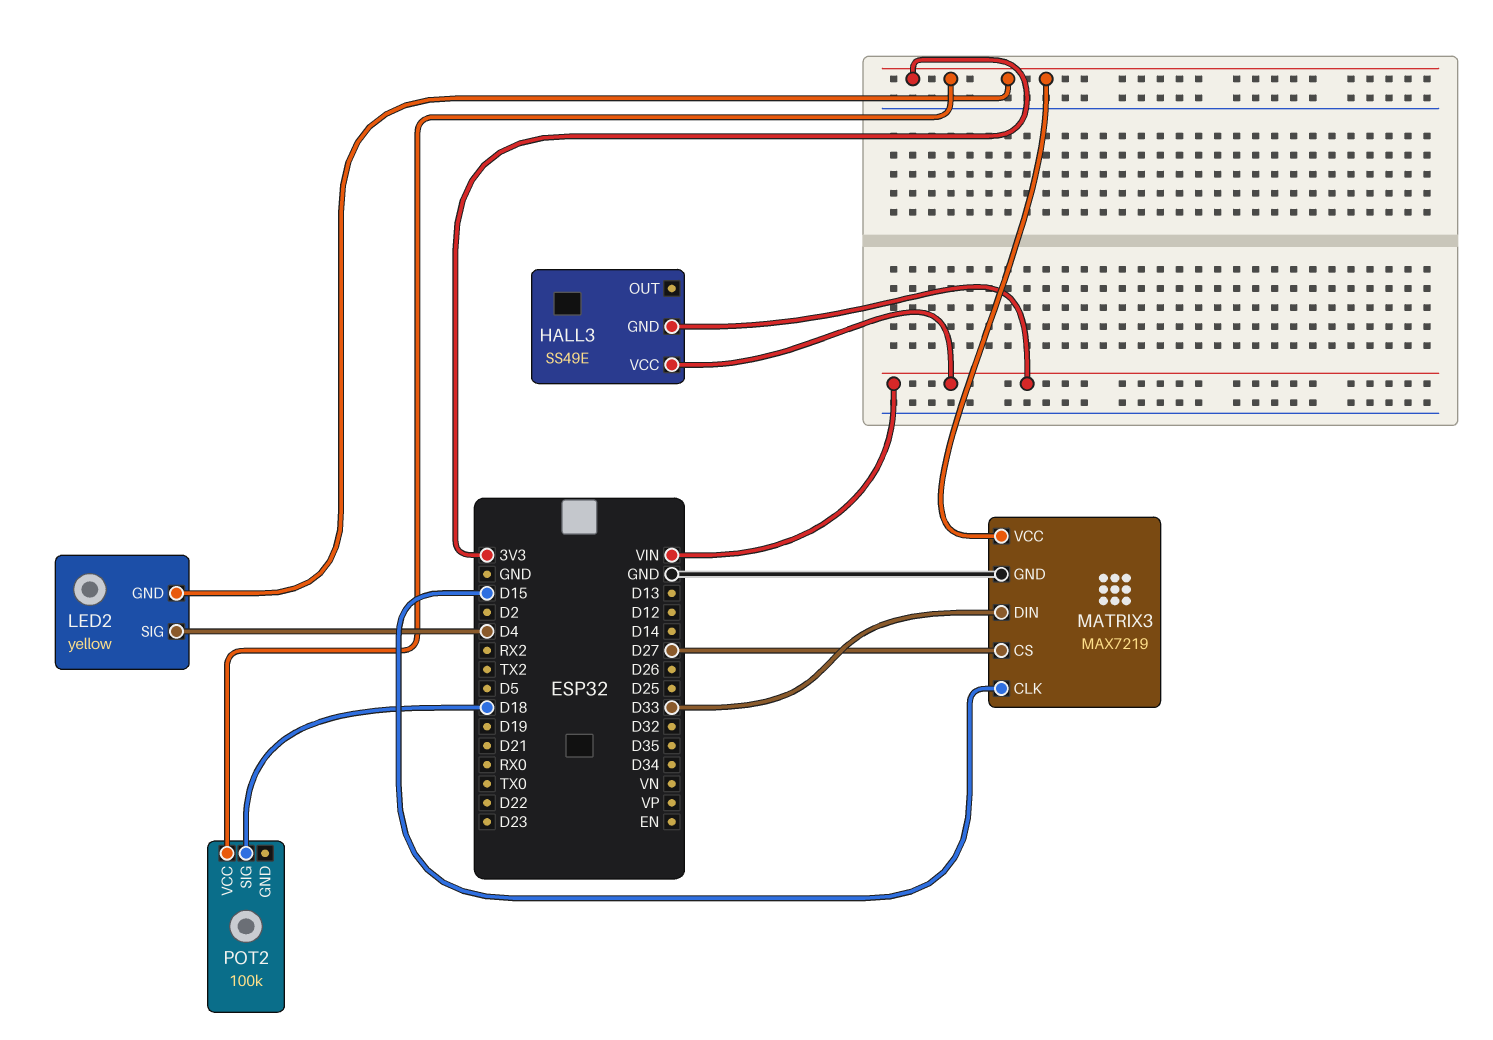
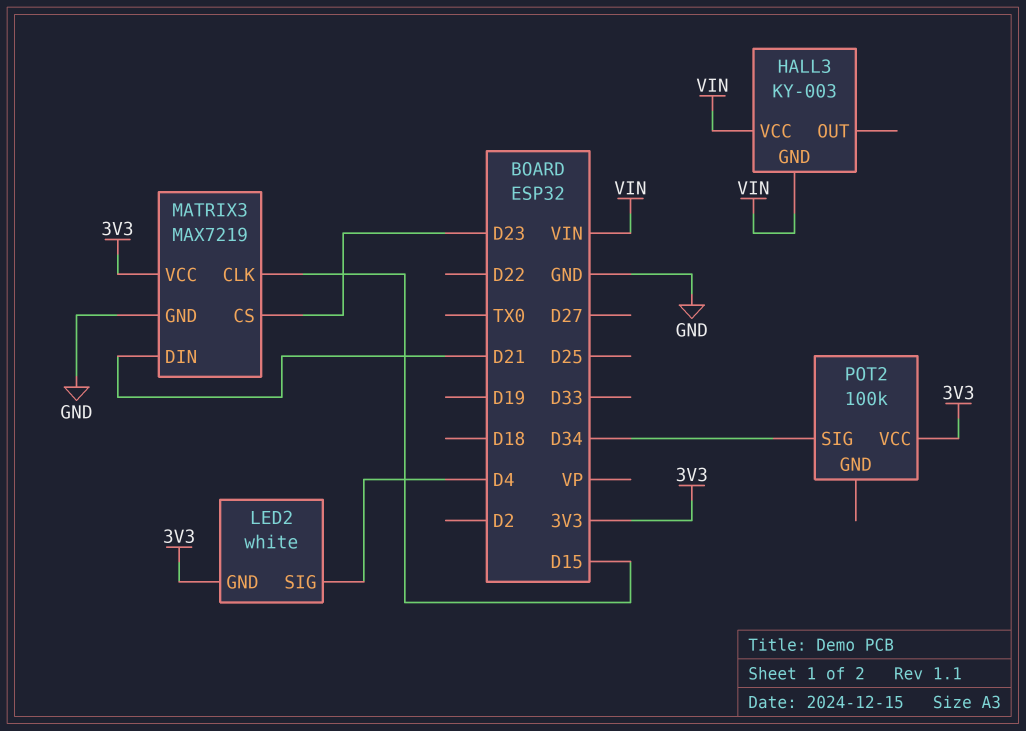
HALL3: SS49E -> KY-003
LED2: yellow -> white
MATRIX3 pin CS: D27 -> D23
MATRIX3 pin DIN: D33 -> D21
POT2 pin SIG: D18 -> D34

